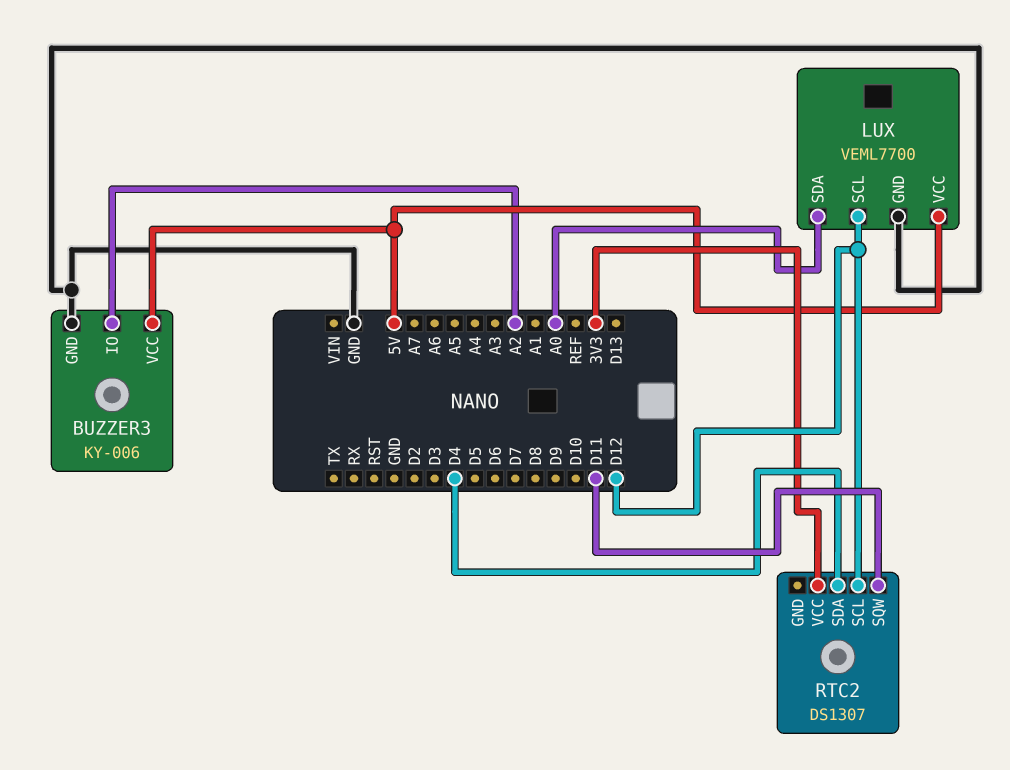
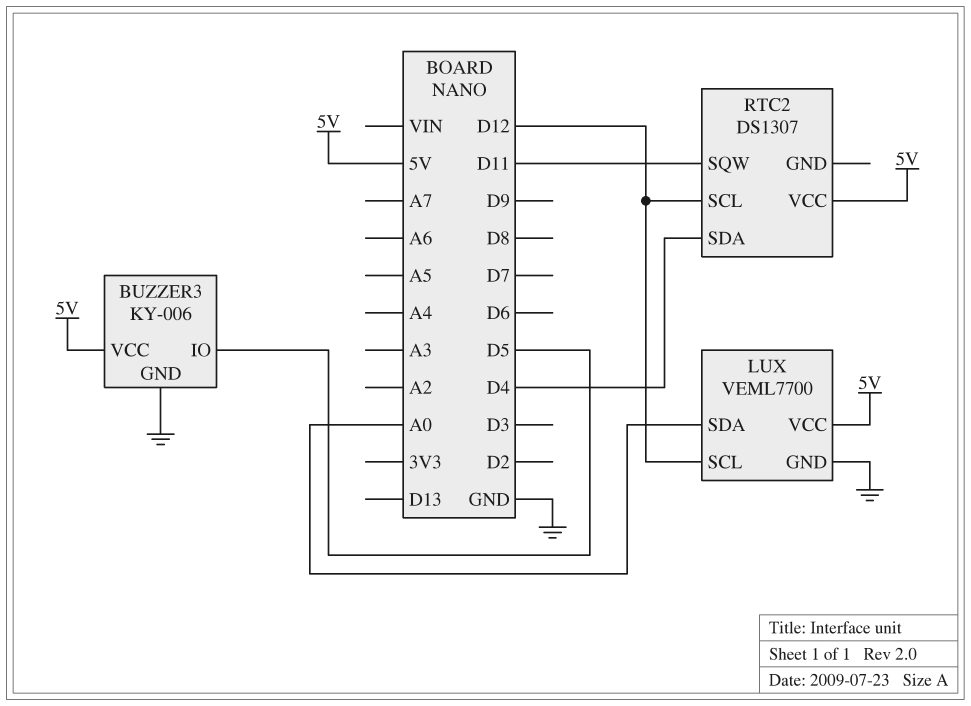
BUZZER3 pin IO: A2 -> D5
RTC2 pin VCC: 3V3 -> 5V

